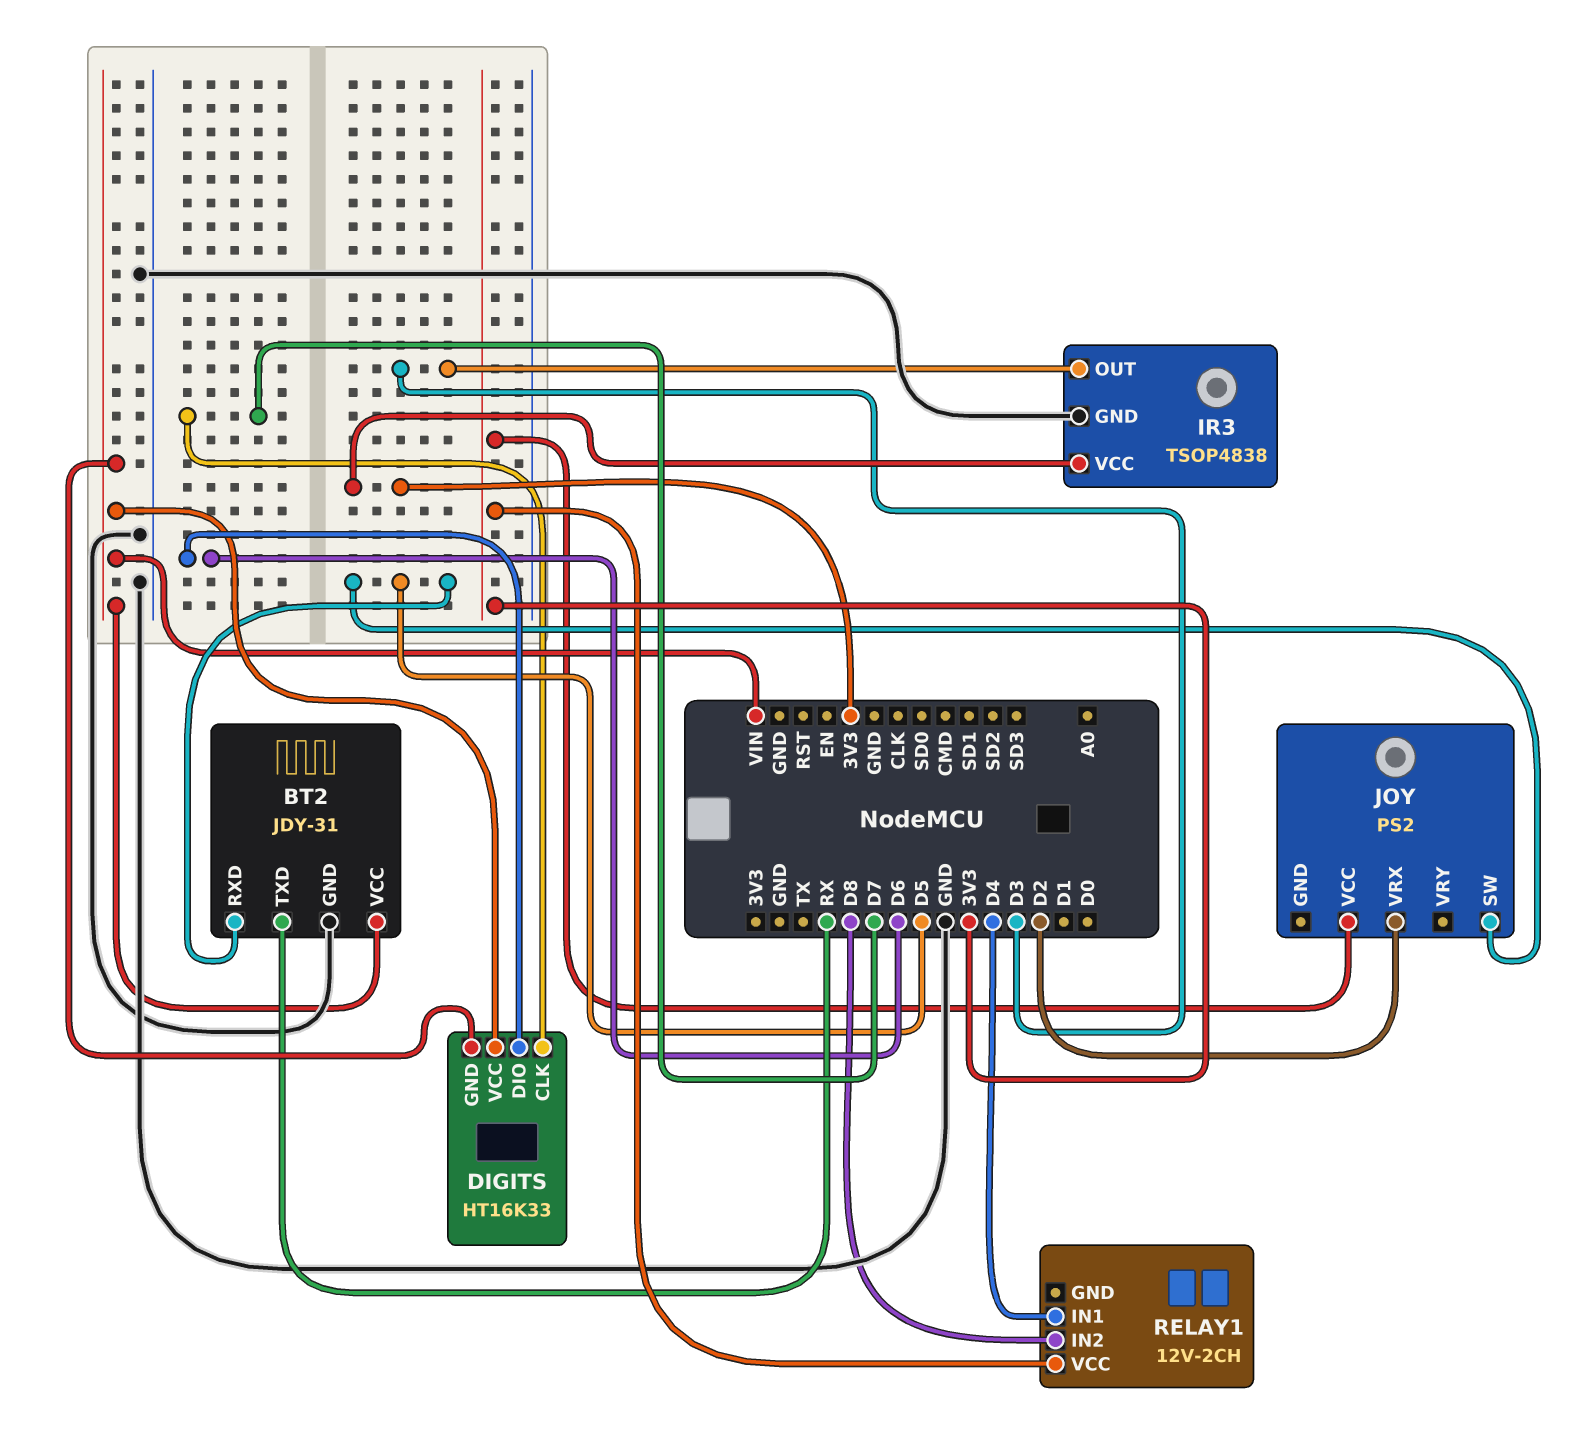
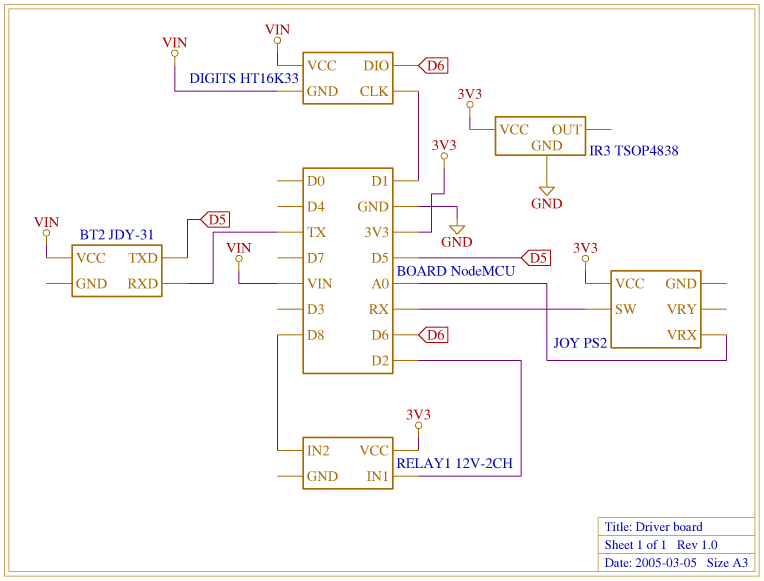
BT2 pin GND: GND -> none
BT2 pin RXD: D5 -> TX
BT2 pin TXD: RX -> D5
DIGITS pin CLK: D7 -> D1
IR3 pin OUT: D3 -> none
JOY pin SW: D5 -> RX
JOY pin VRX: D2 -> A0
RELAY1 pin IN1: D4 -> D2

